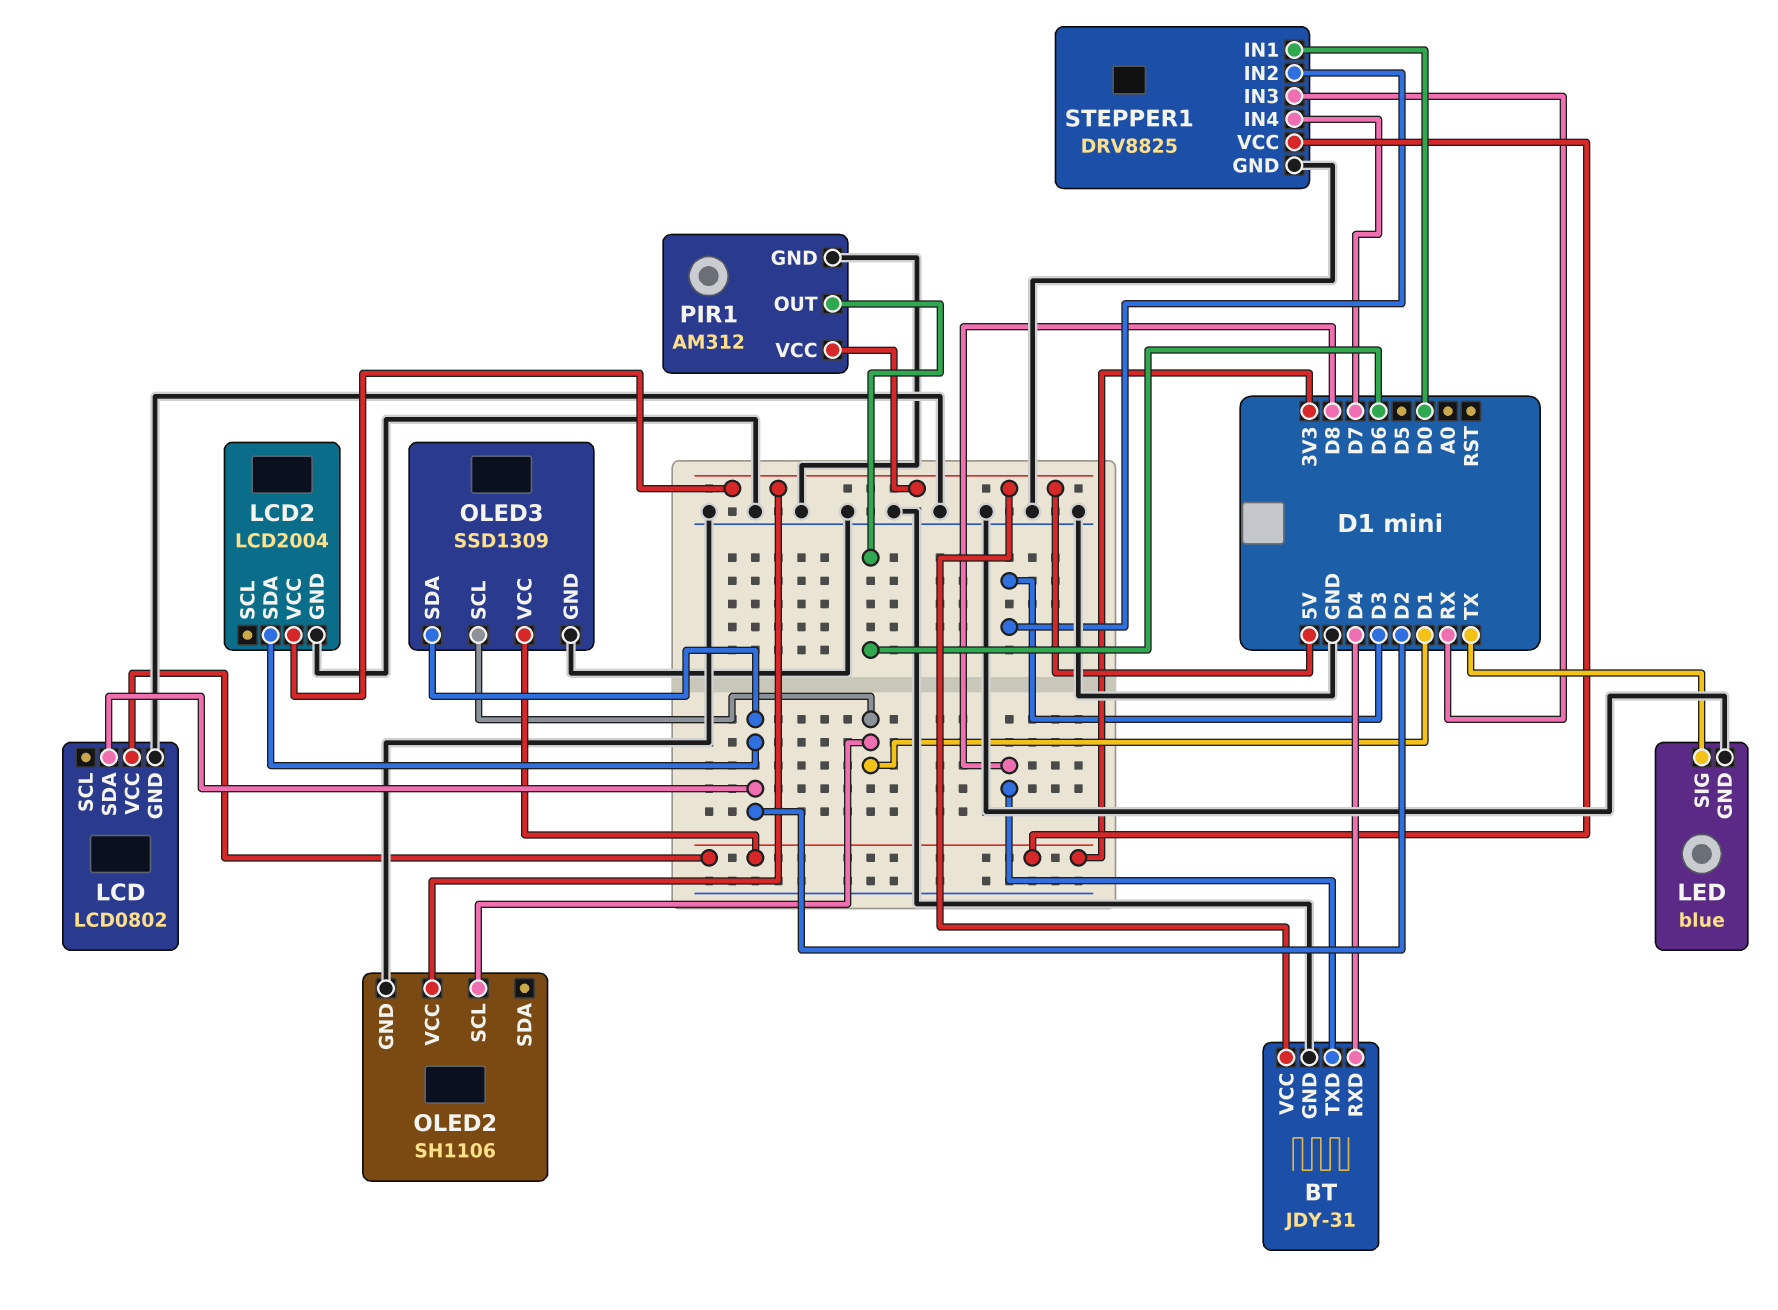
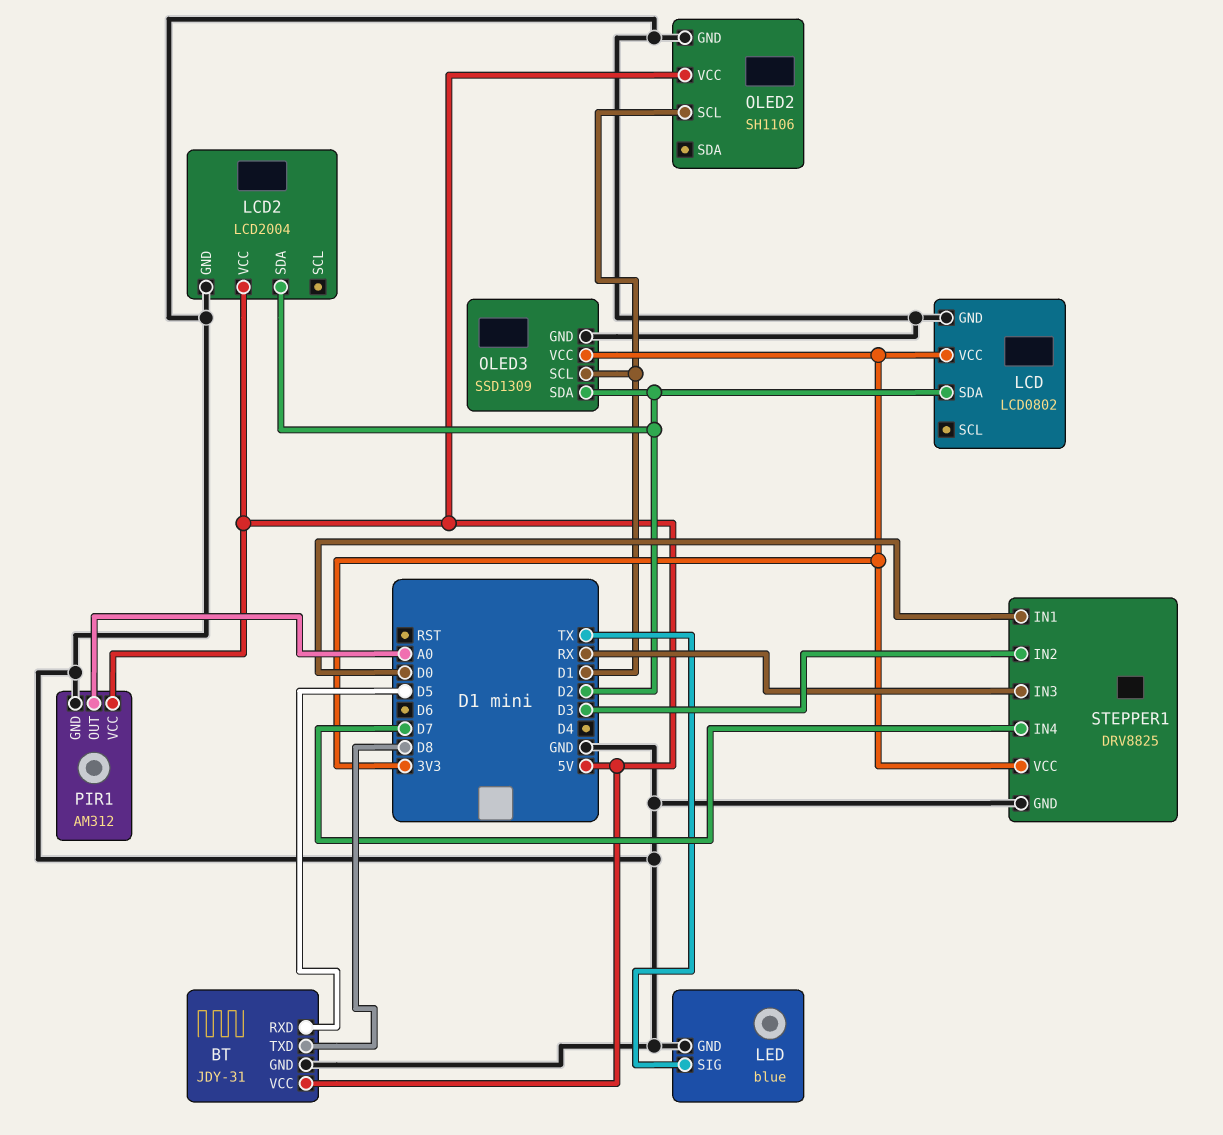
BT pin RXD: D4 -> D5
PIR1 pin OUT: D6 -> A0

